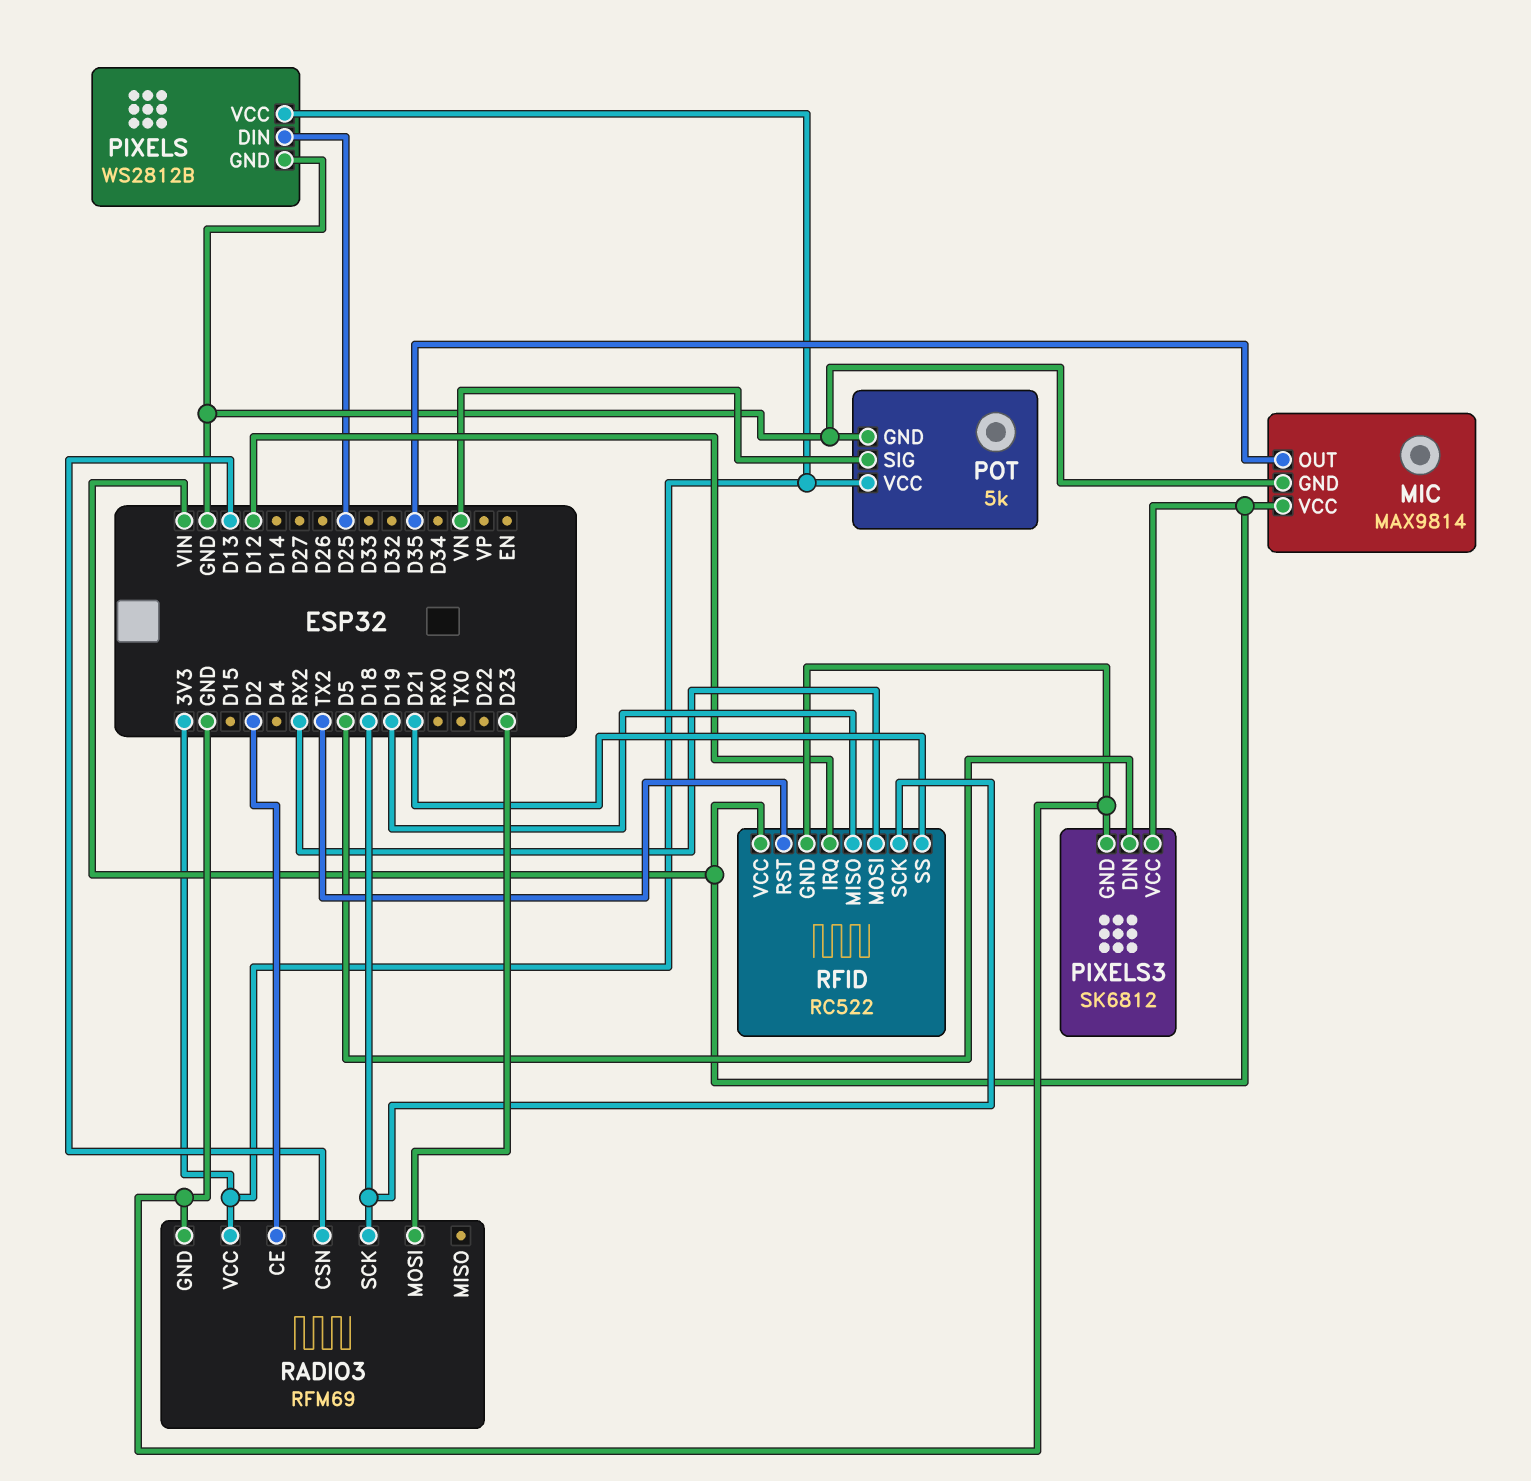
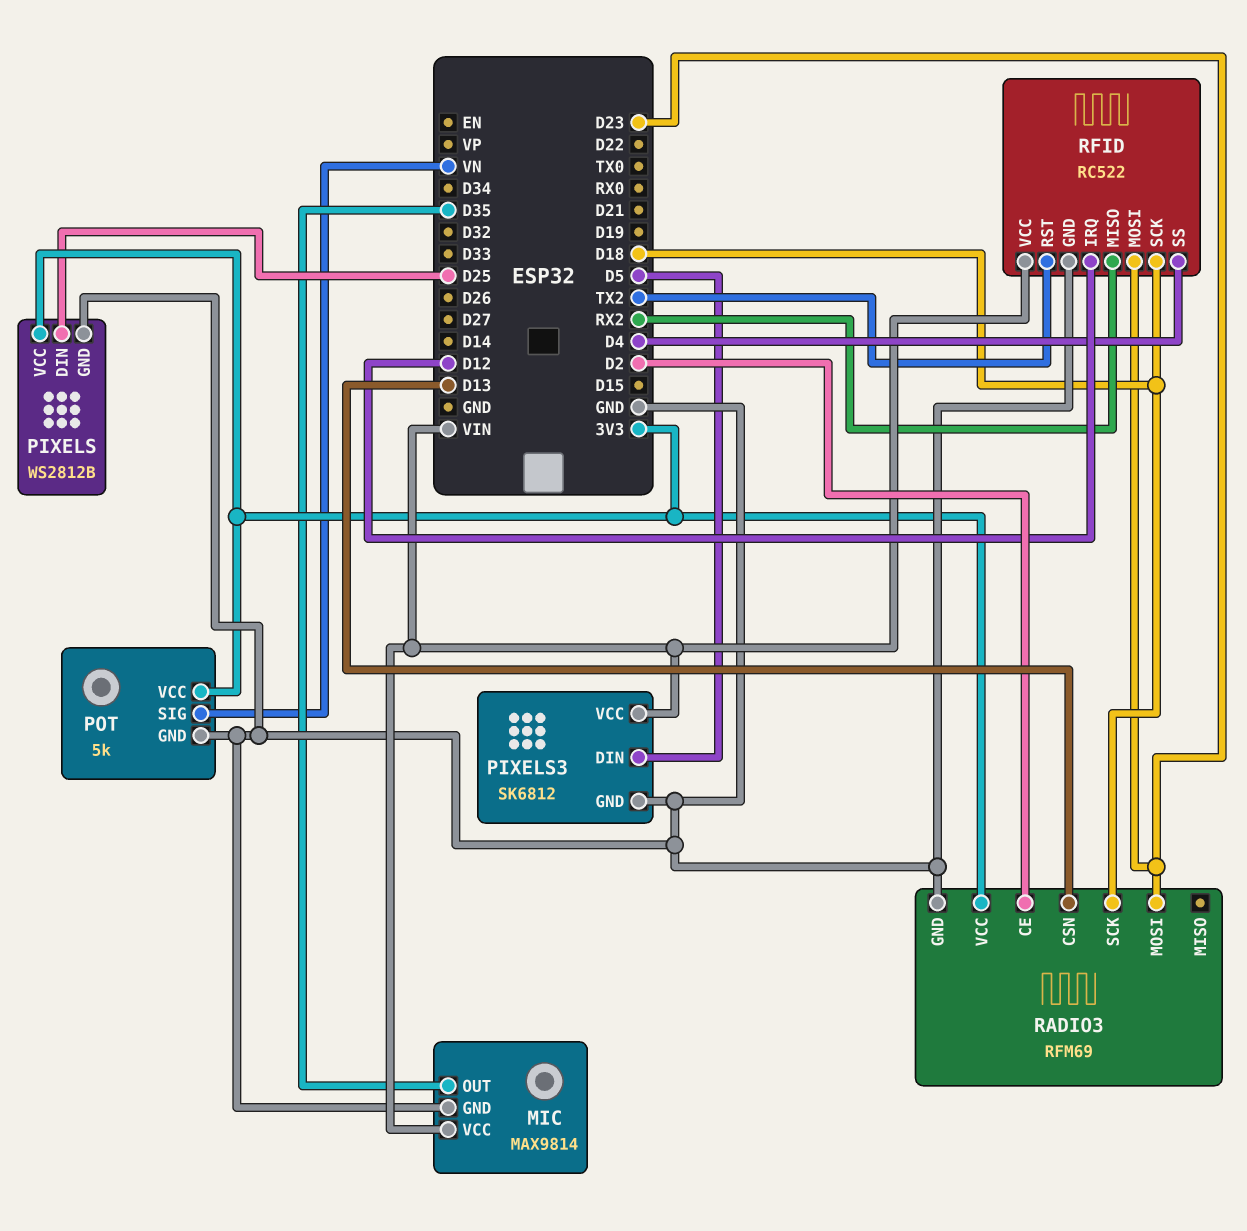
RFID pin MISO: D19 -> RX2
RFID pin MOSI: RX2 -> D23
RFID pin SS: D21 -> D4

